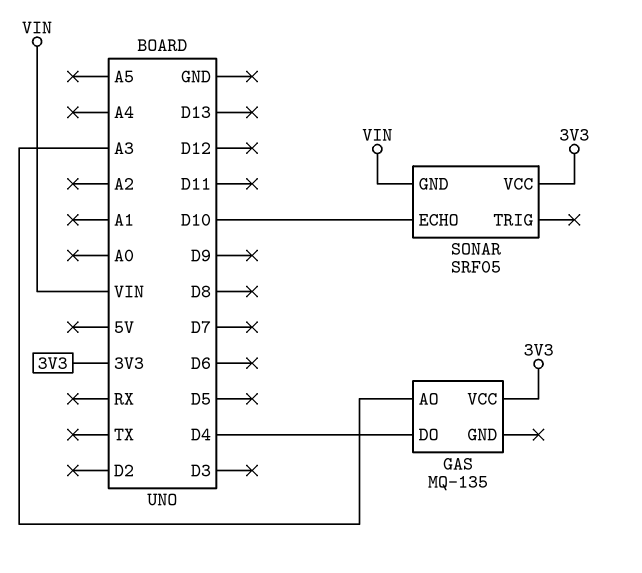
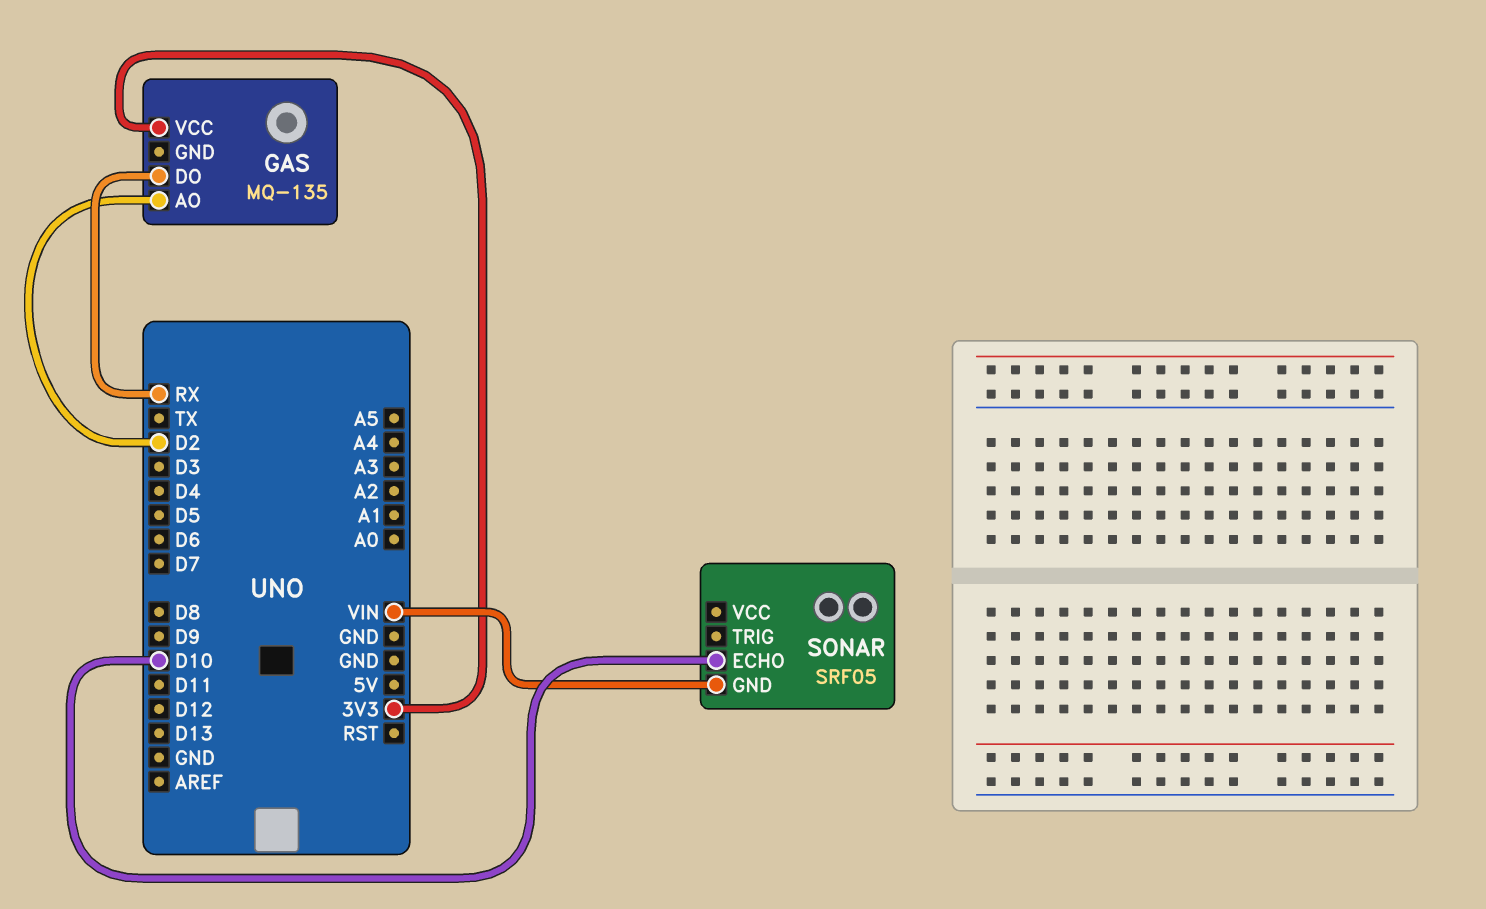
GAS pin AO: A3 -> D2
GAS pin DO: D4 -> RX
SONAR pin VCC: 3V3 -> none

